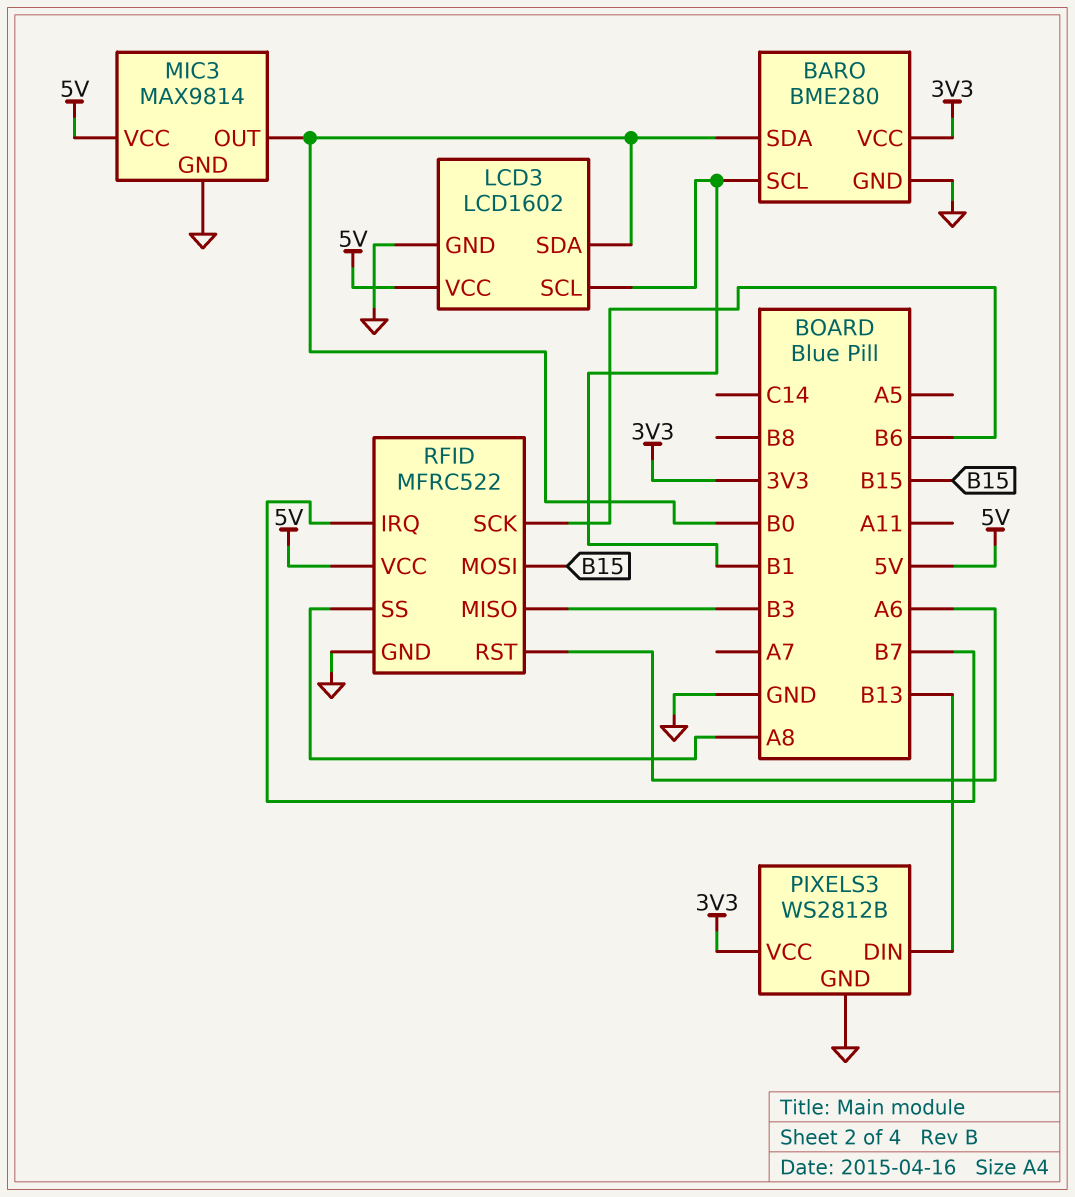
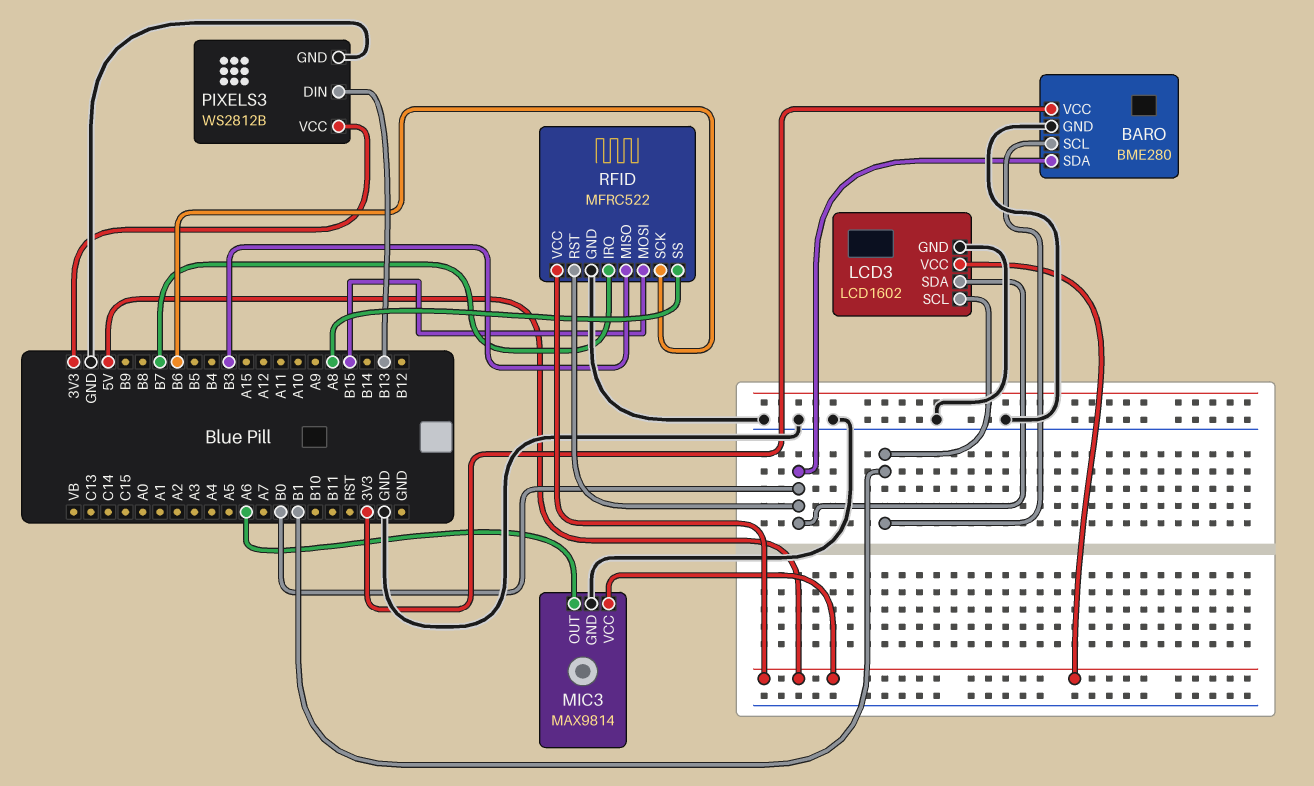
MIC3 pin OUT: B0 -> A6
RFID pin RST: A6 -> B0

